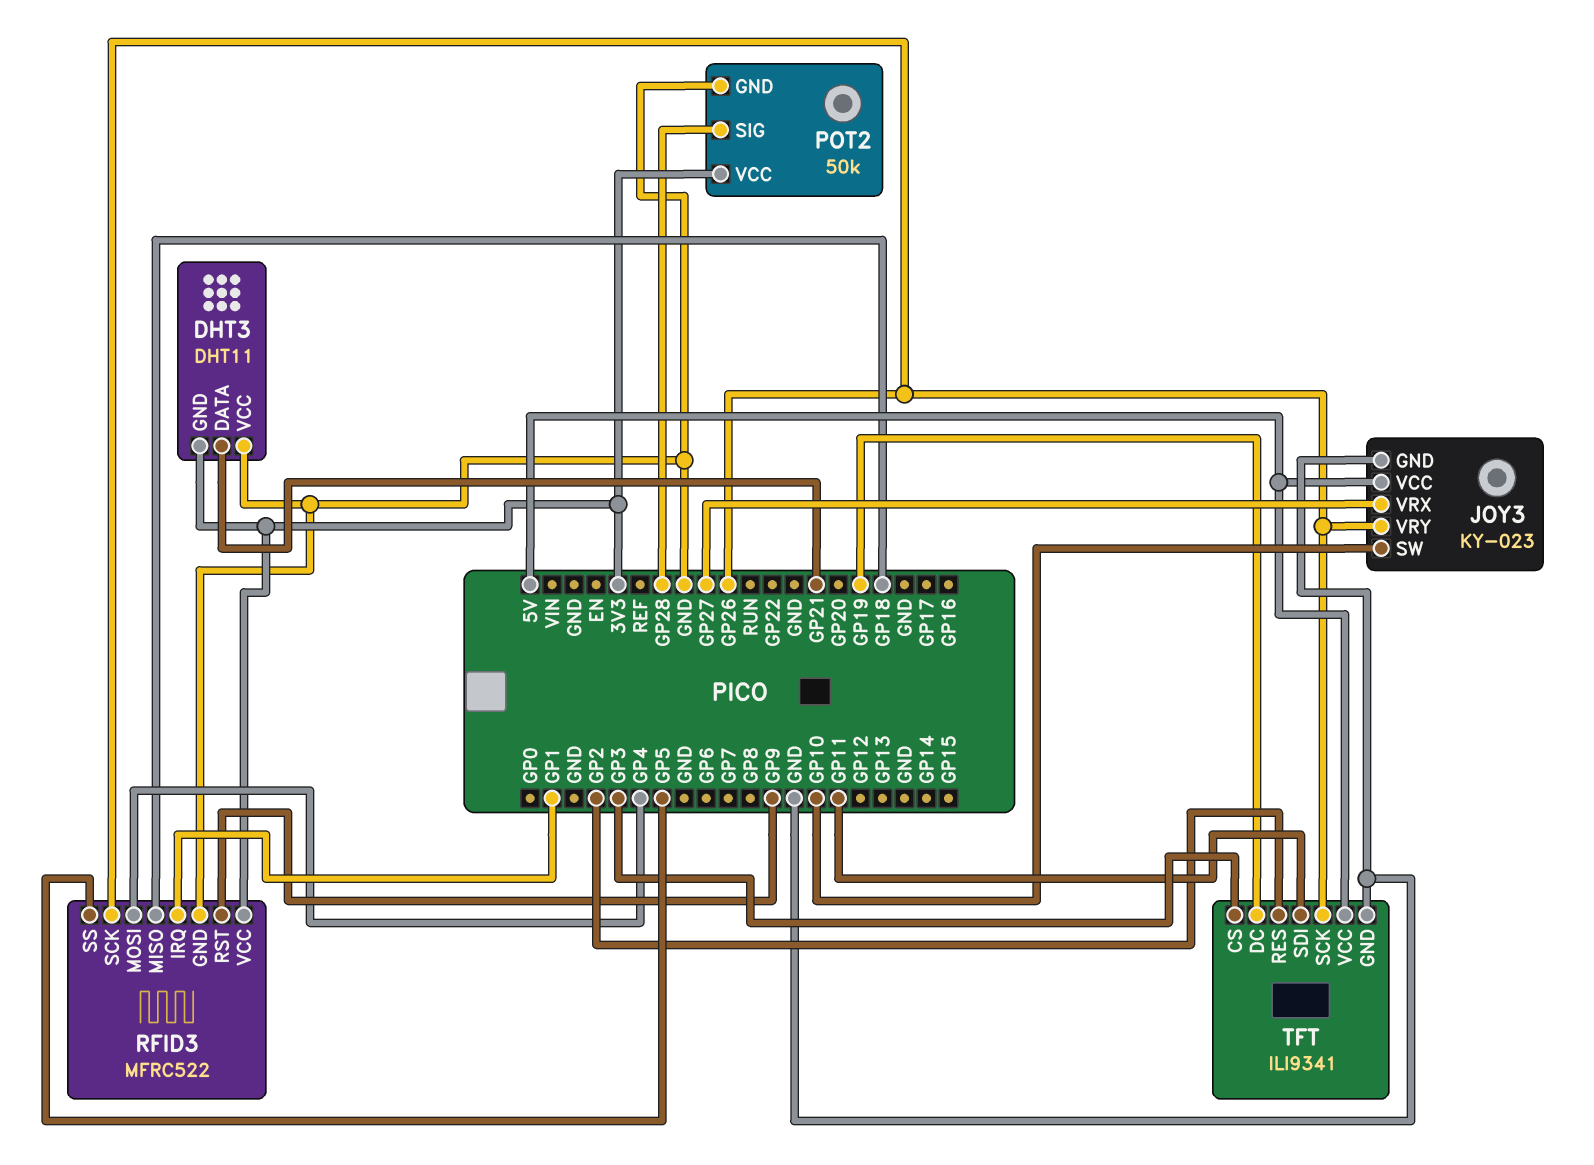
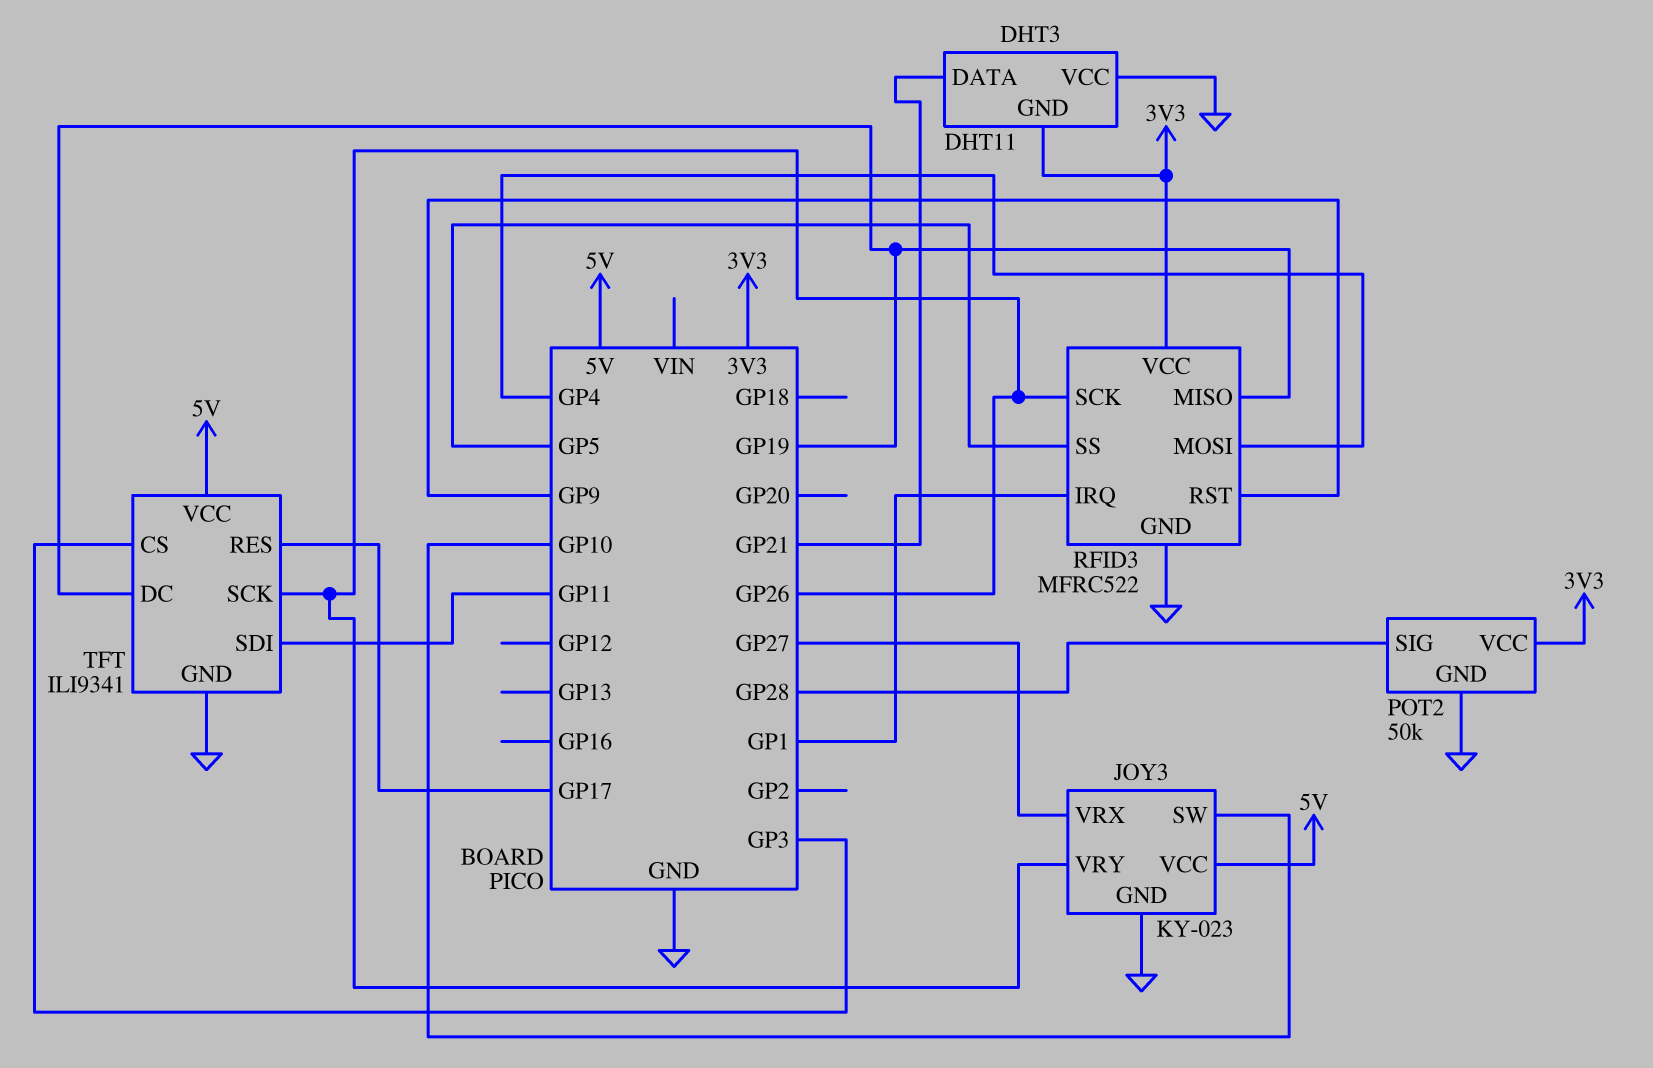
RFID3 pin MISO: GP18 -> GP19
TFT pin RES: GP2 -> GP17

